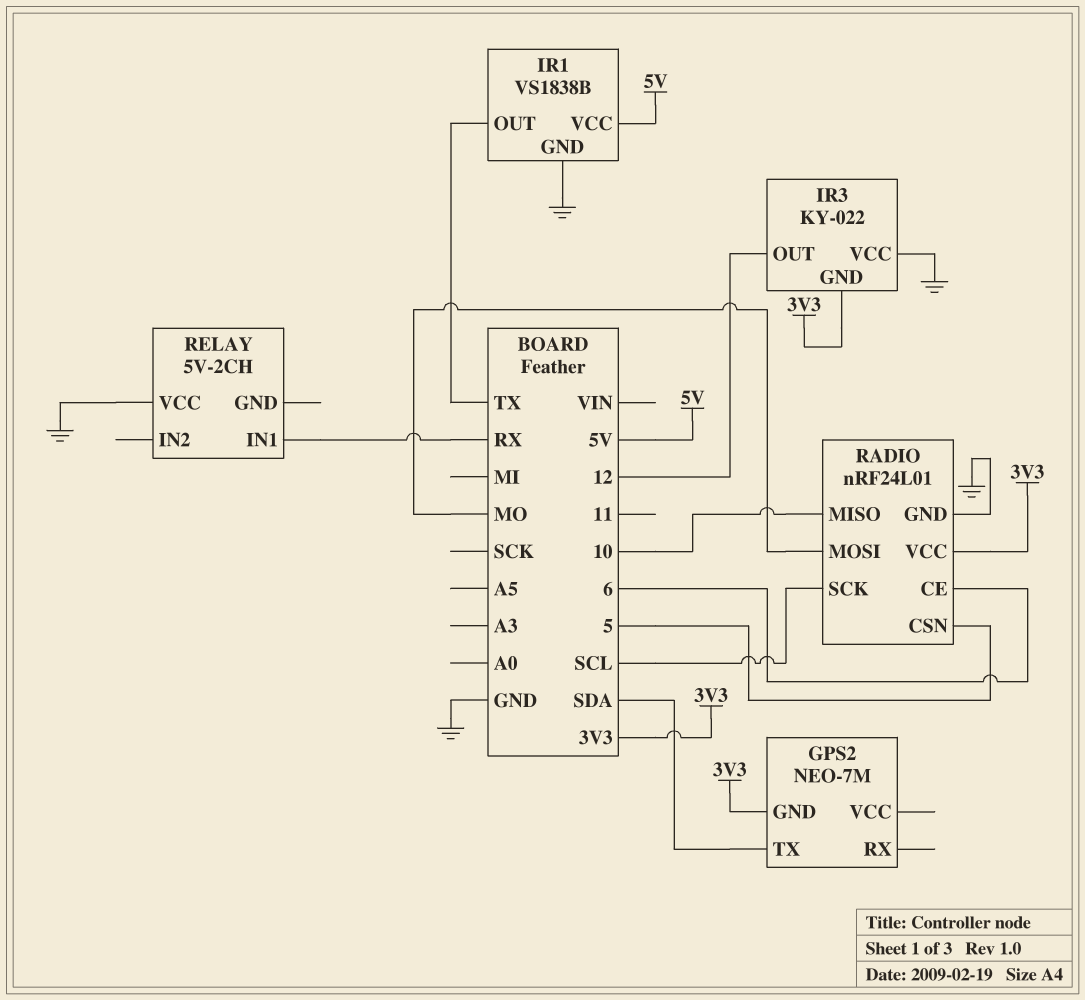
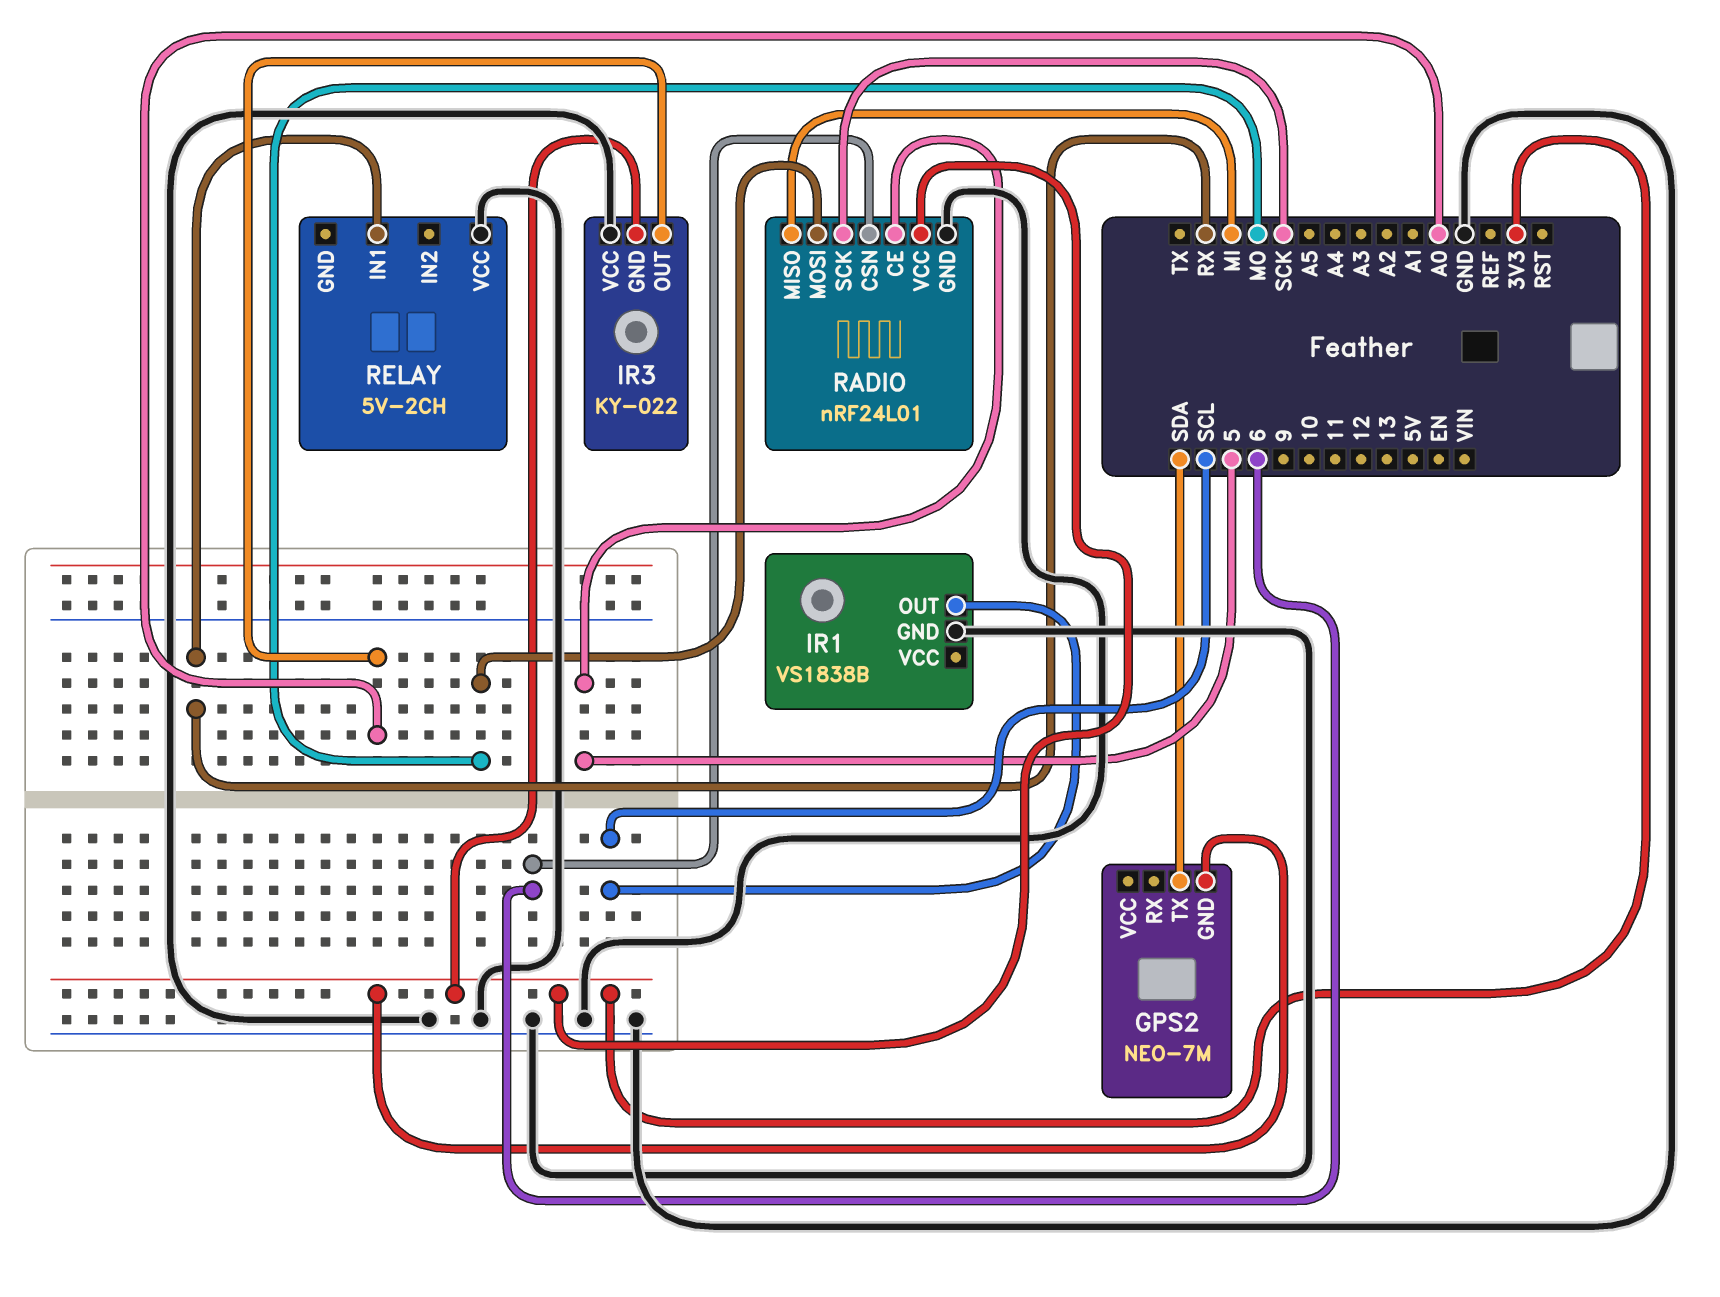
IR1 pin OUT: TX -> SCL
IR1 pin VCC: 5V -> none
IR3 pin OUT: 12 -> A0
RADIO pin CE: 6 -> 5
RADIO pin CSN: 5 -> 6
RADIO pin MISO: 10 -> MI
RADIO pin SCK: SCL -> SCK

